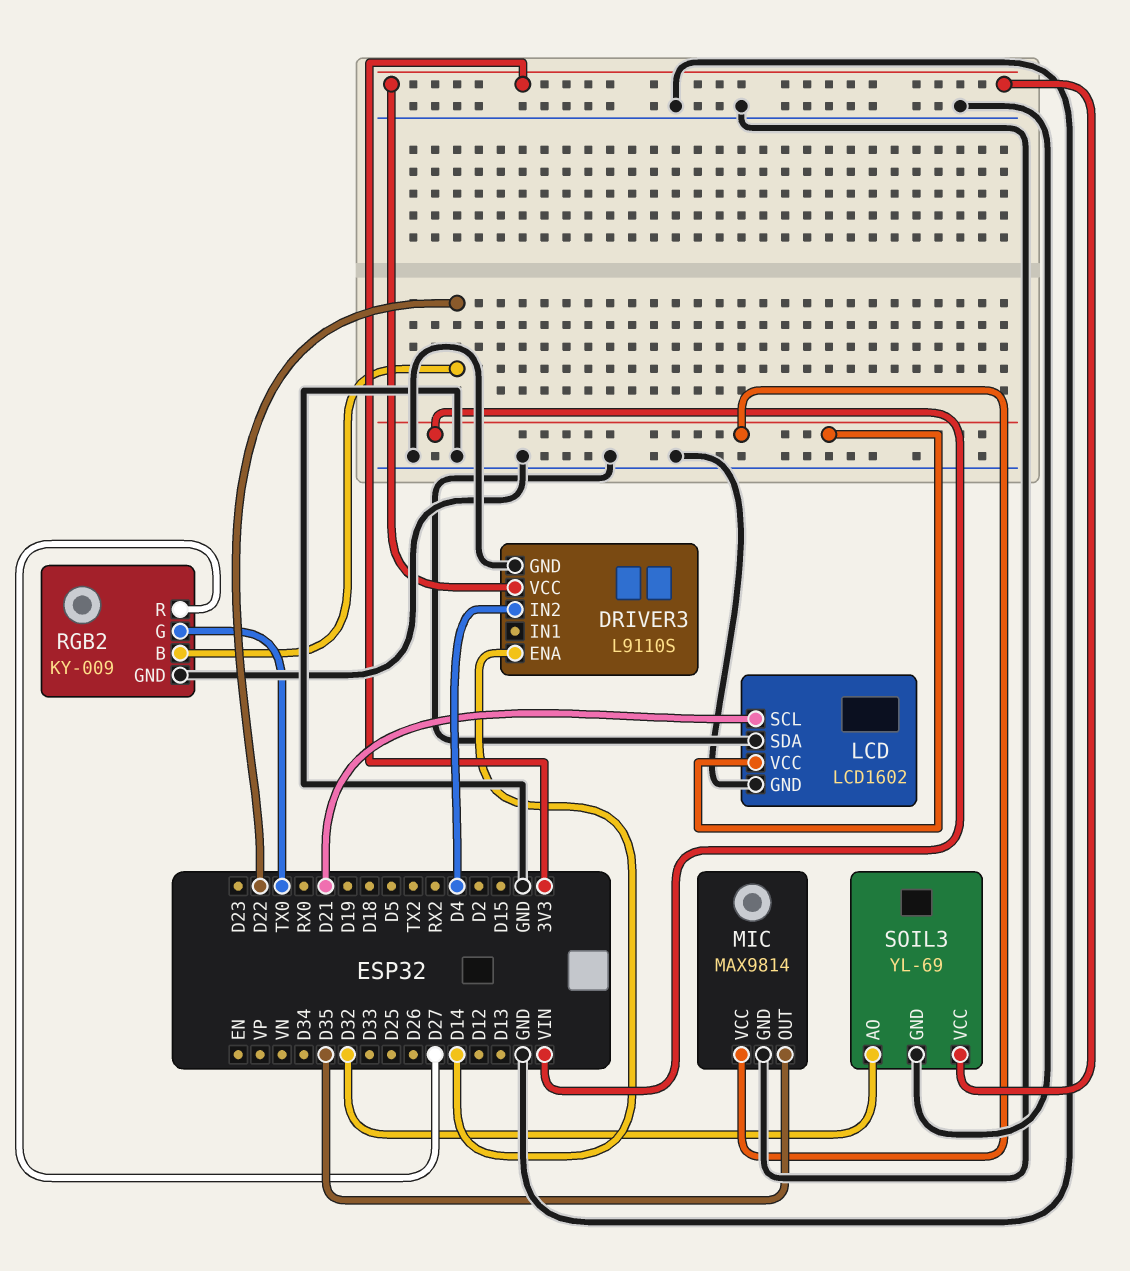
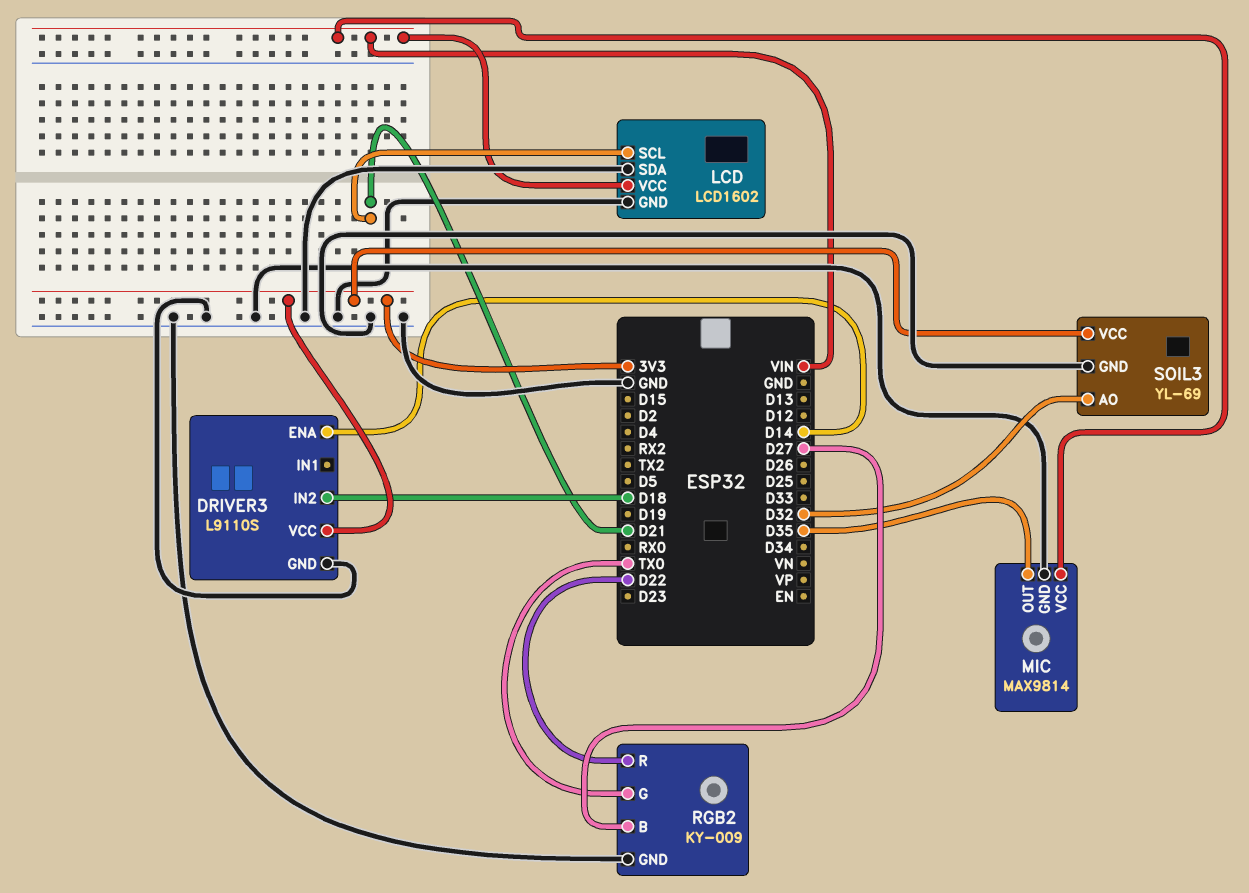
DRIVER3 pin IN2: D4 -> D18
RGB2 pin B: D22 -> D27
RGB2 pin R: D27 -> D22

